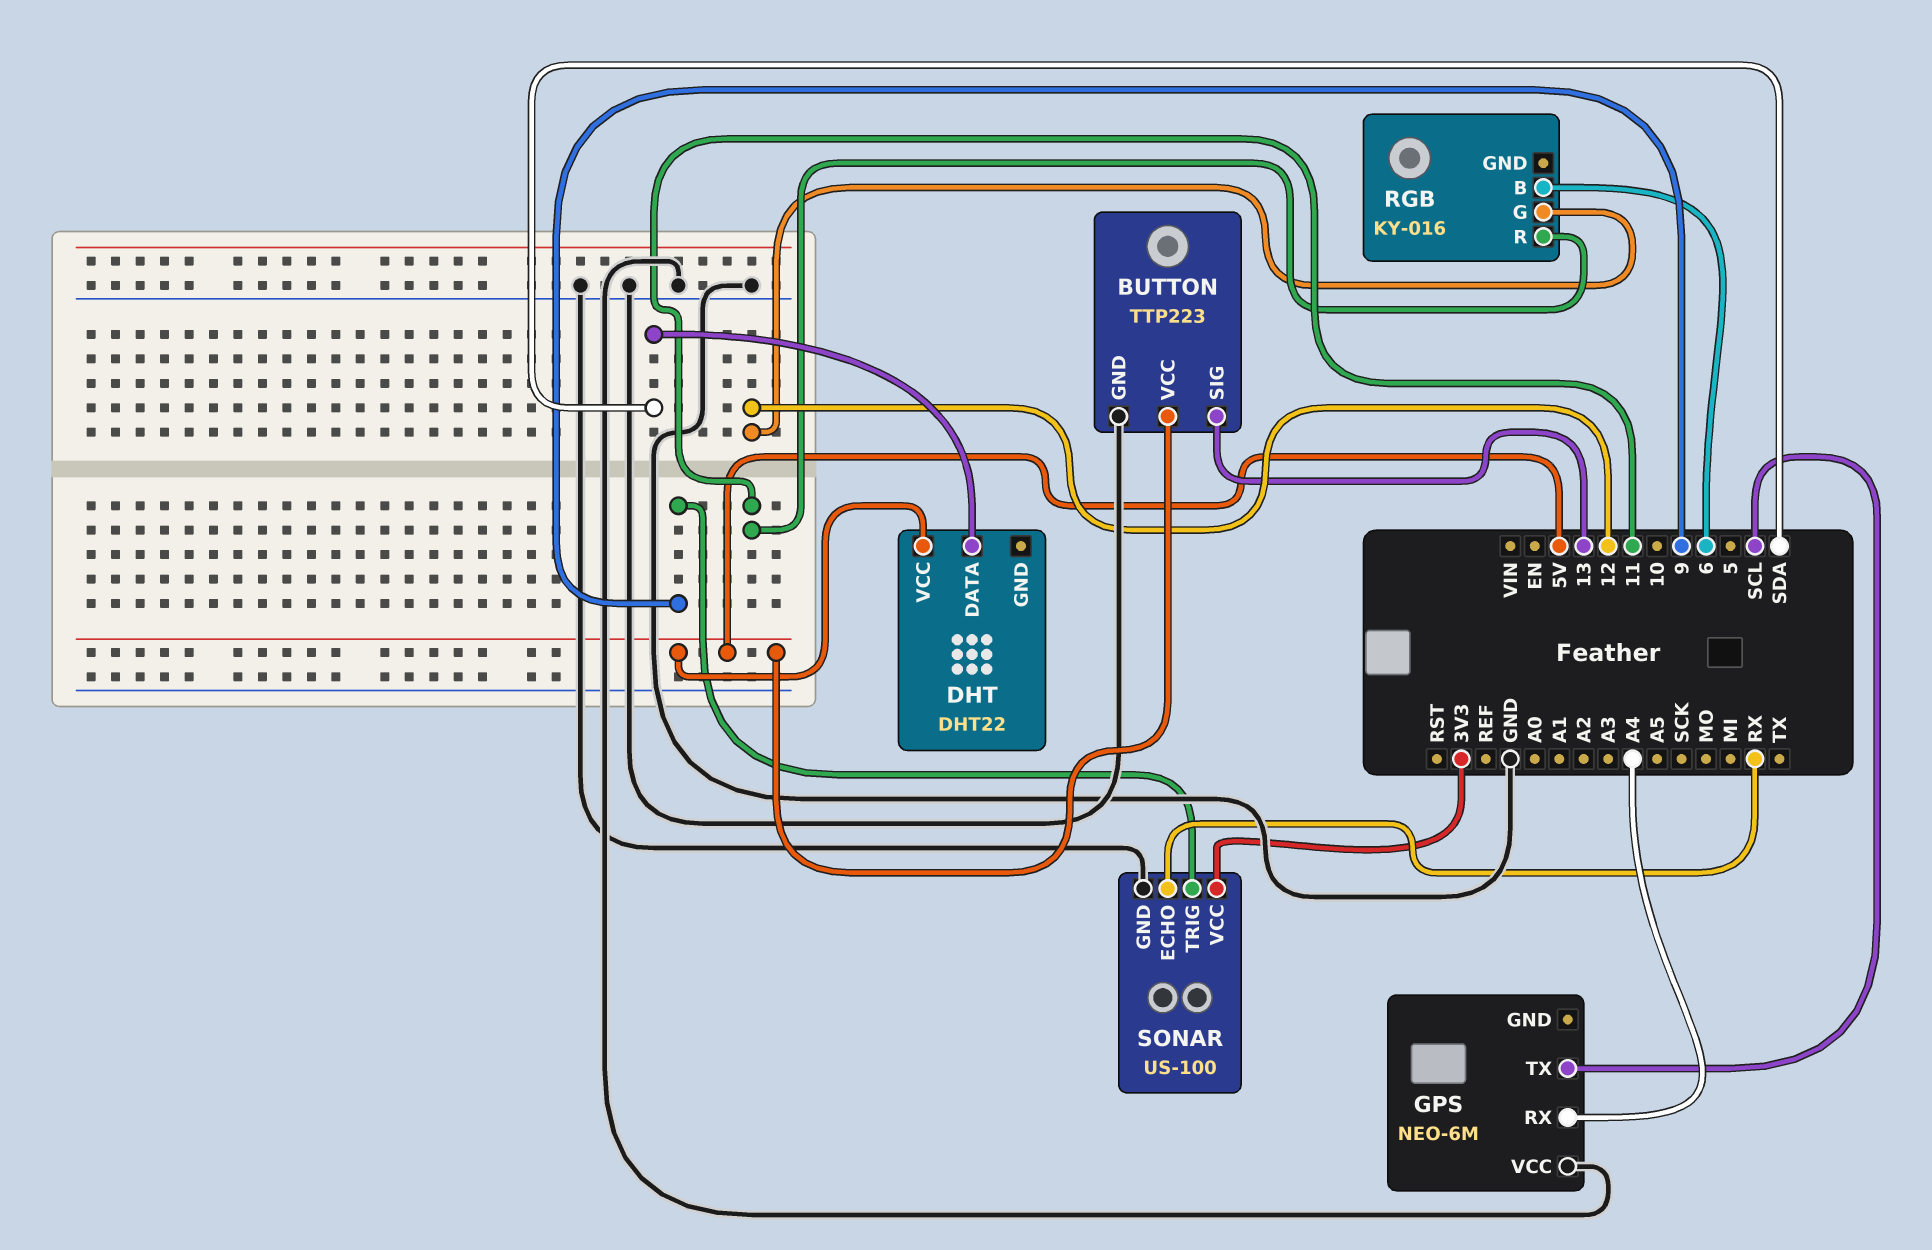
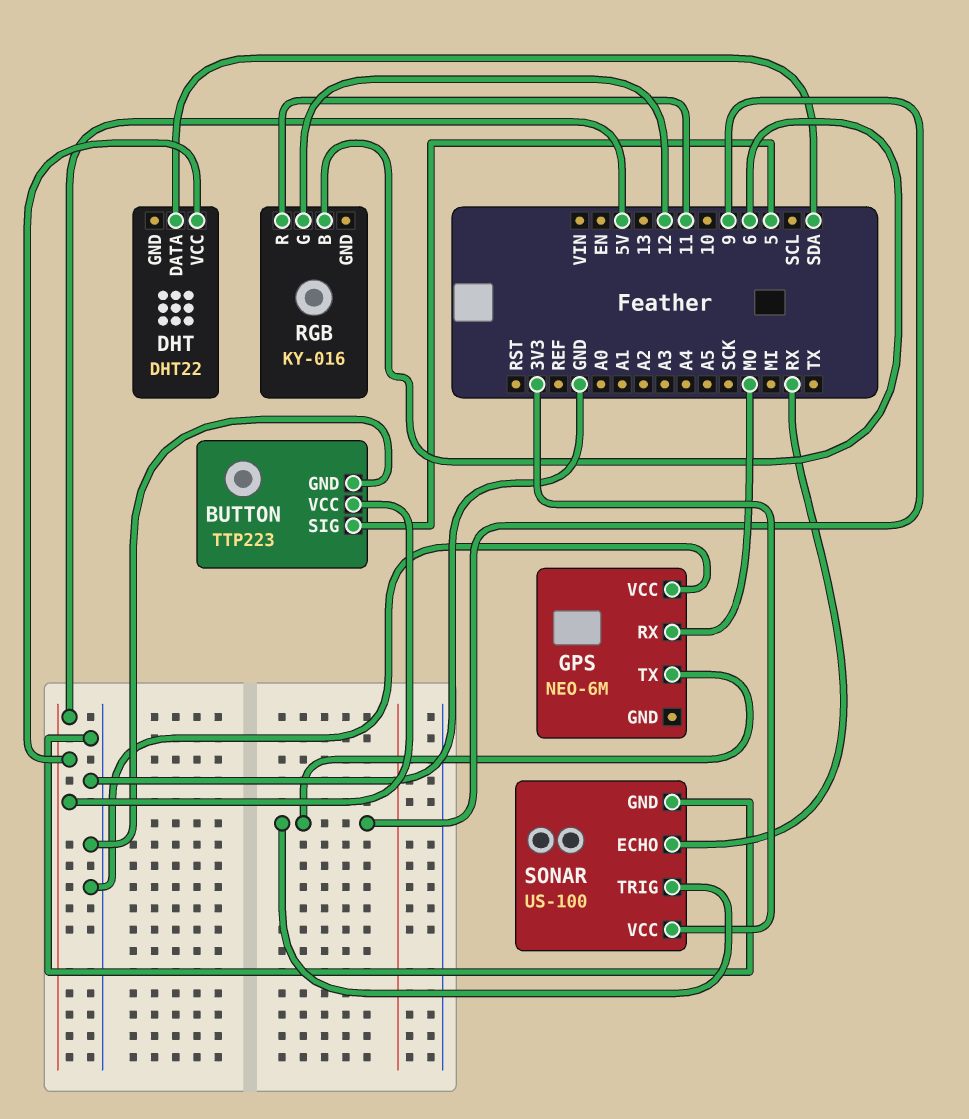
BUTTON pin SIG: 13 -> 5
GPS pin RX: A4 -> MO
GPS pin TX: SCL -> 9

